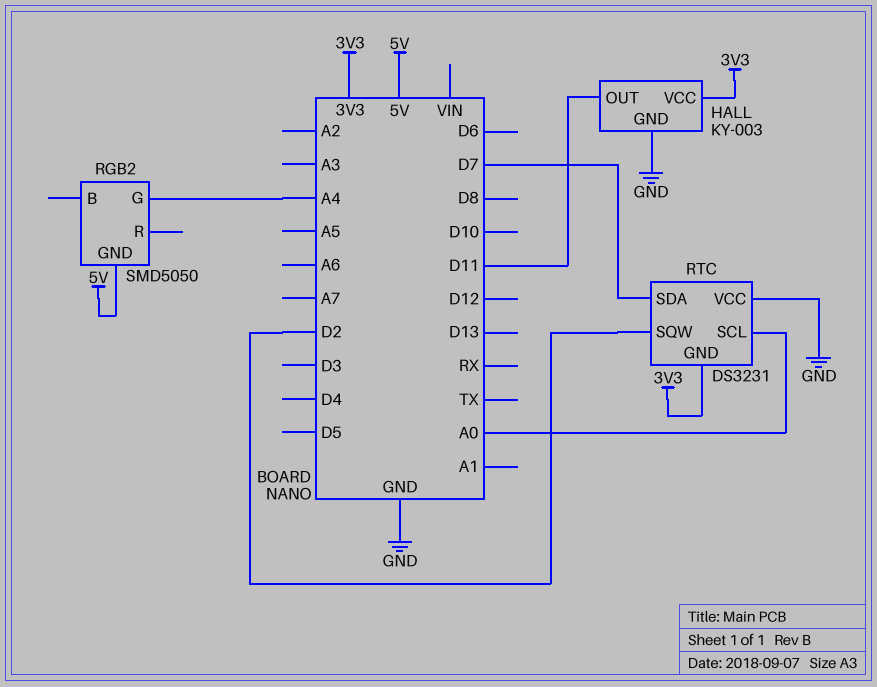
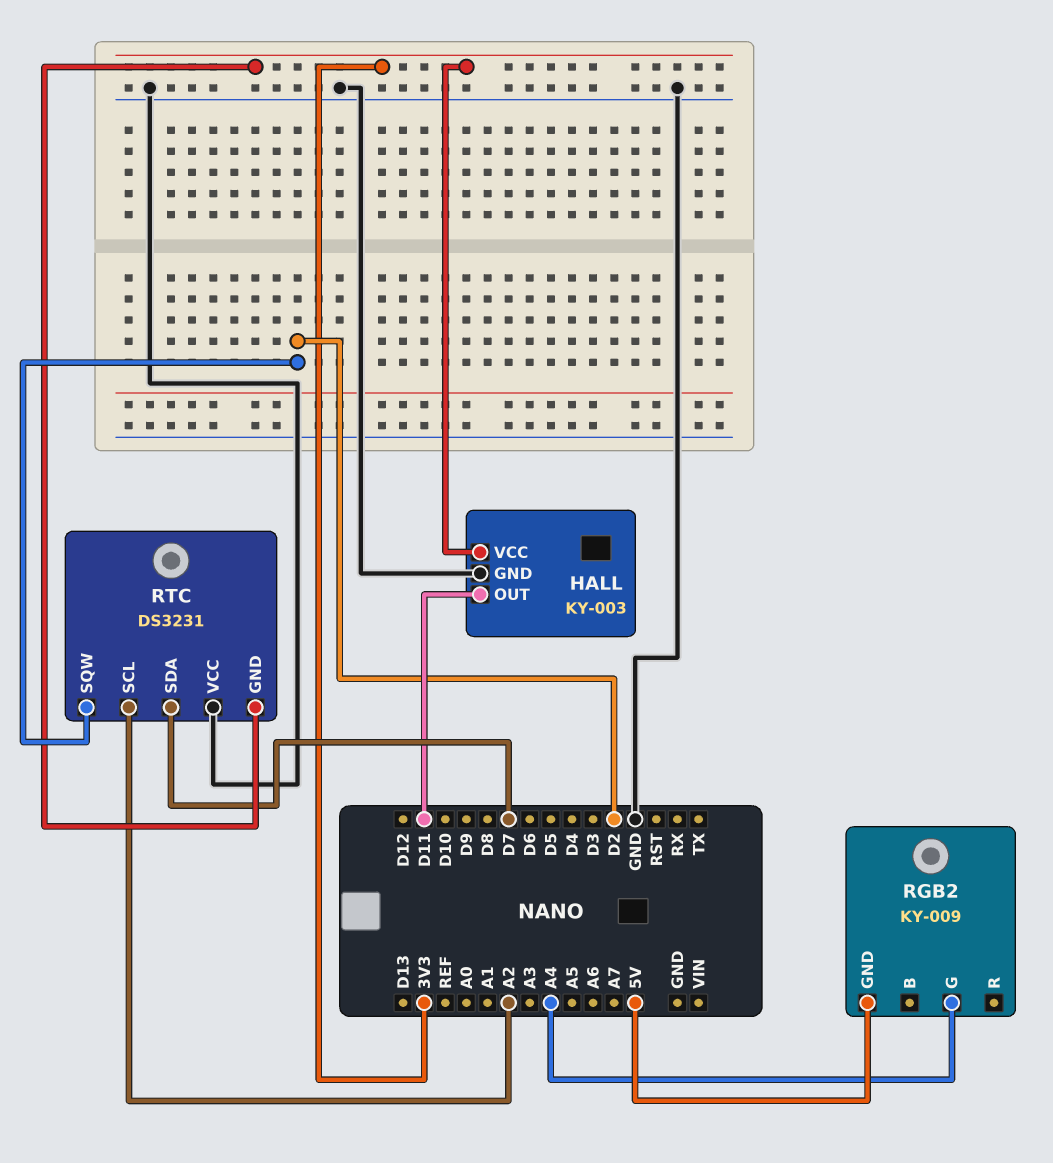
RGB2: SMD5050 -> KY-009
RTC pin SCL: A0 -> A2

